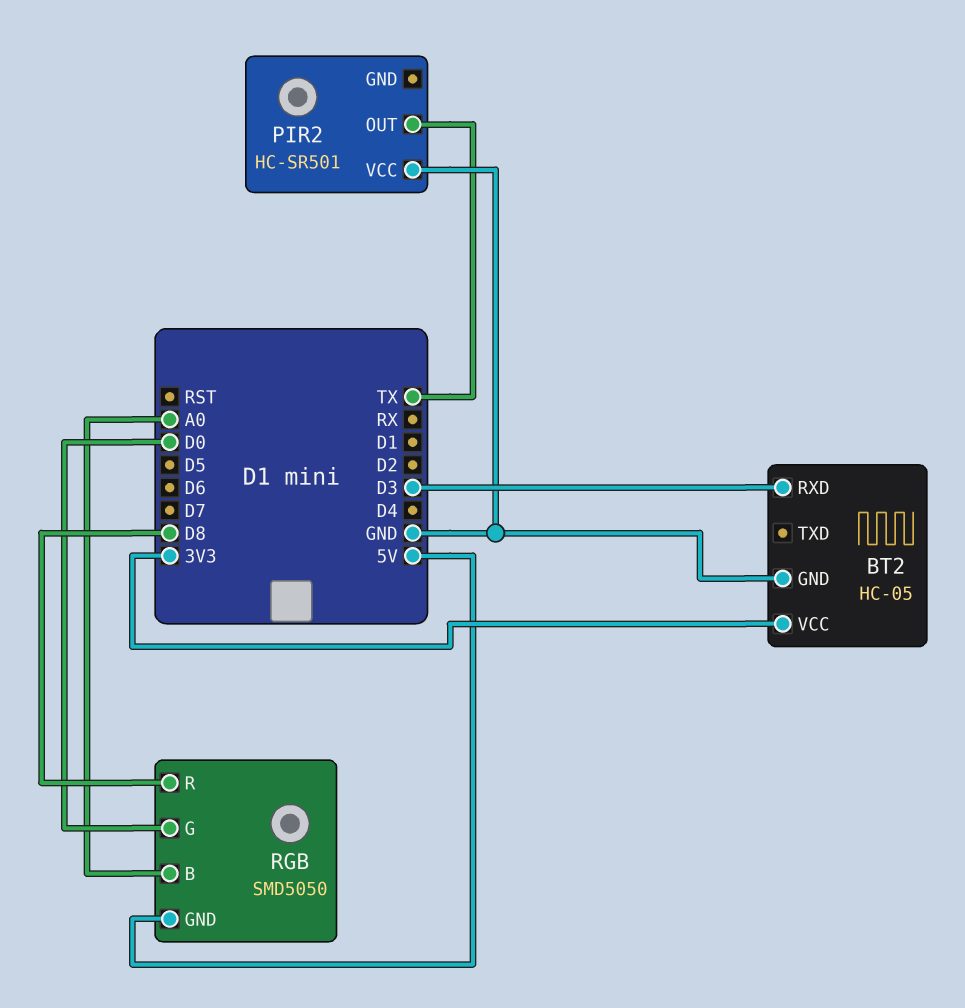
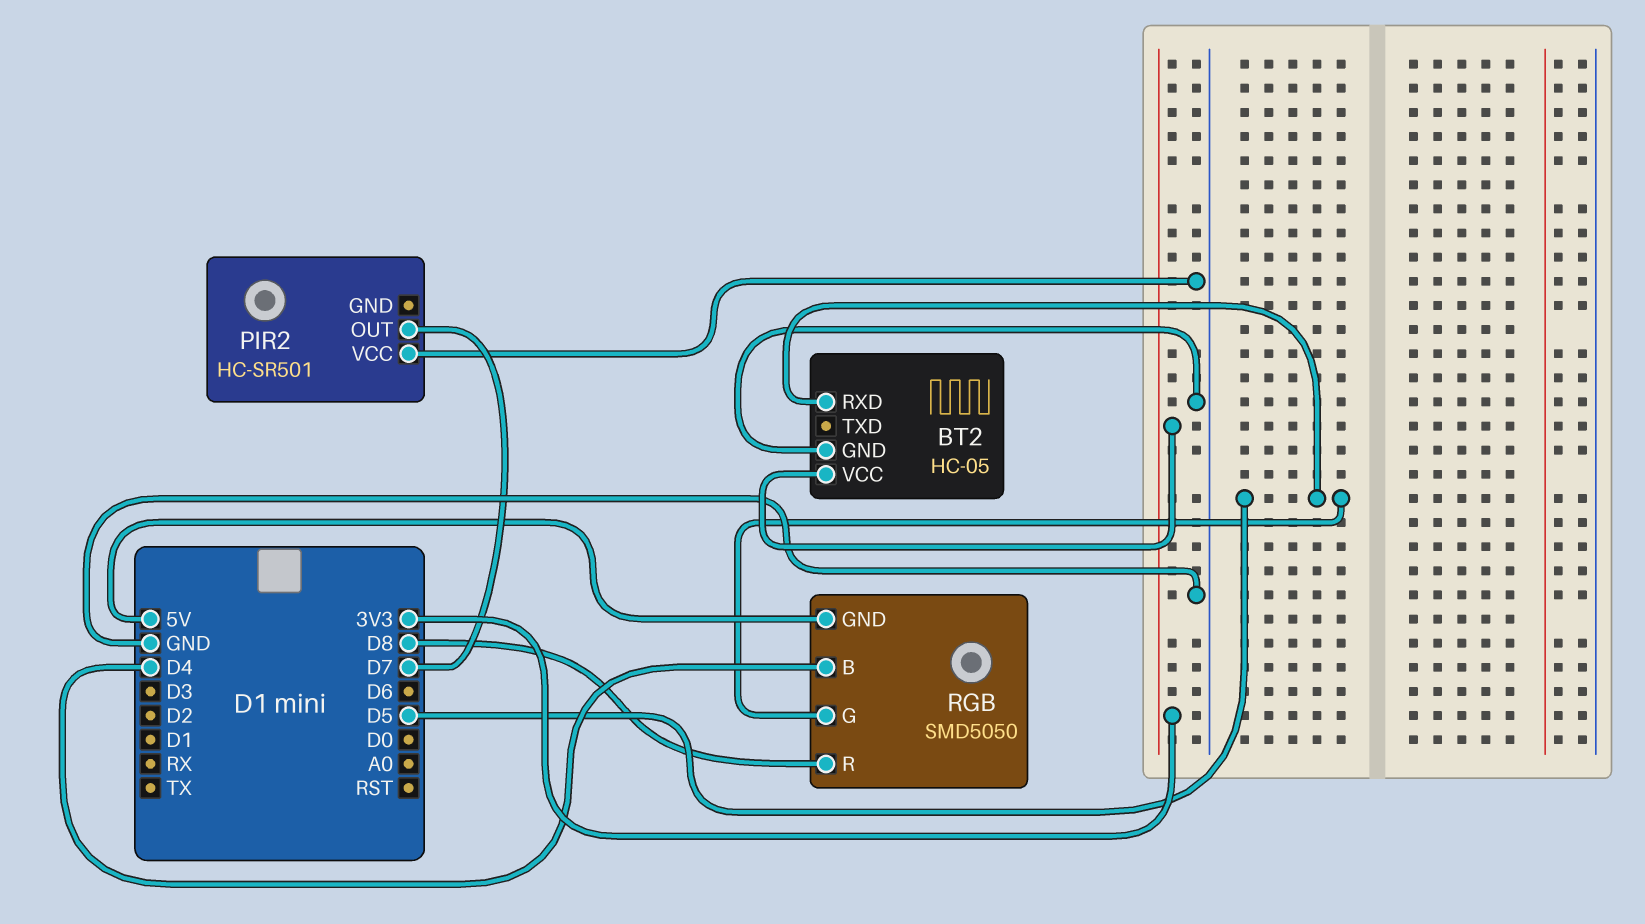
BT2 pin RXD: D3 -> D5
PIR2 pin OUT: TX -> D7
RGB pin B: A0 -> D4
RGB pin G: D0 -> D5

